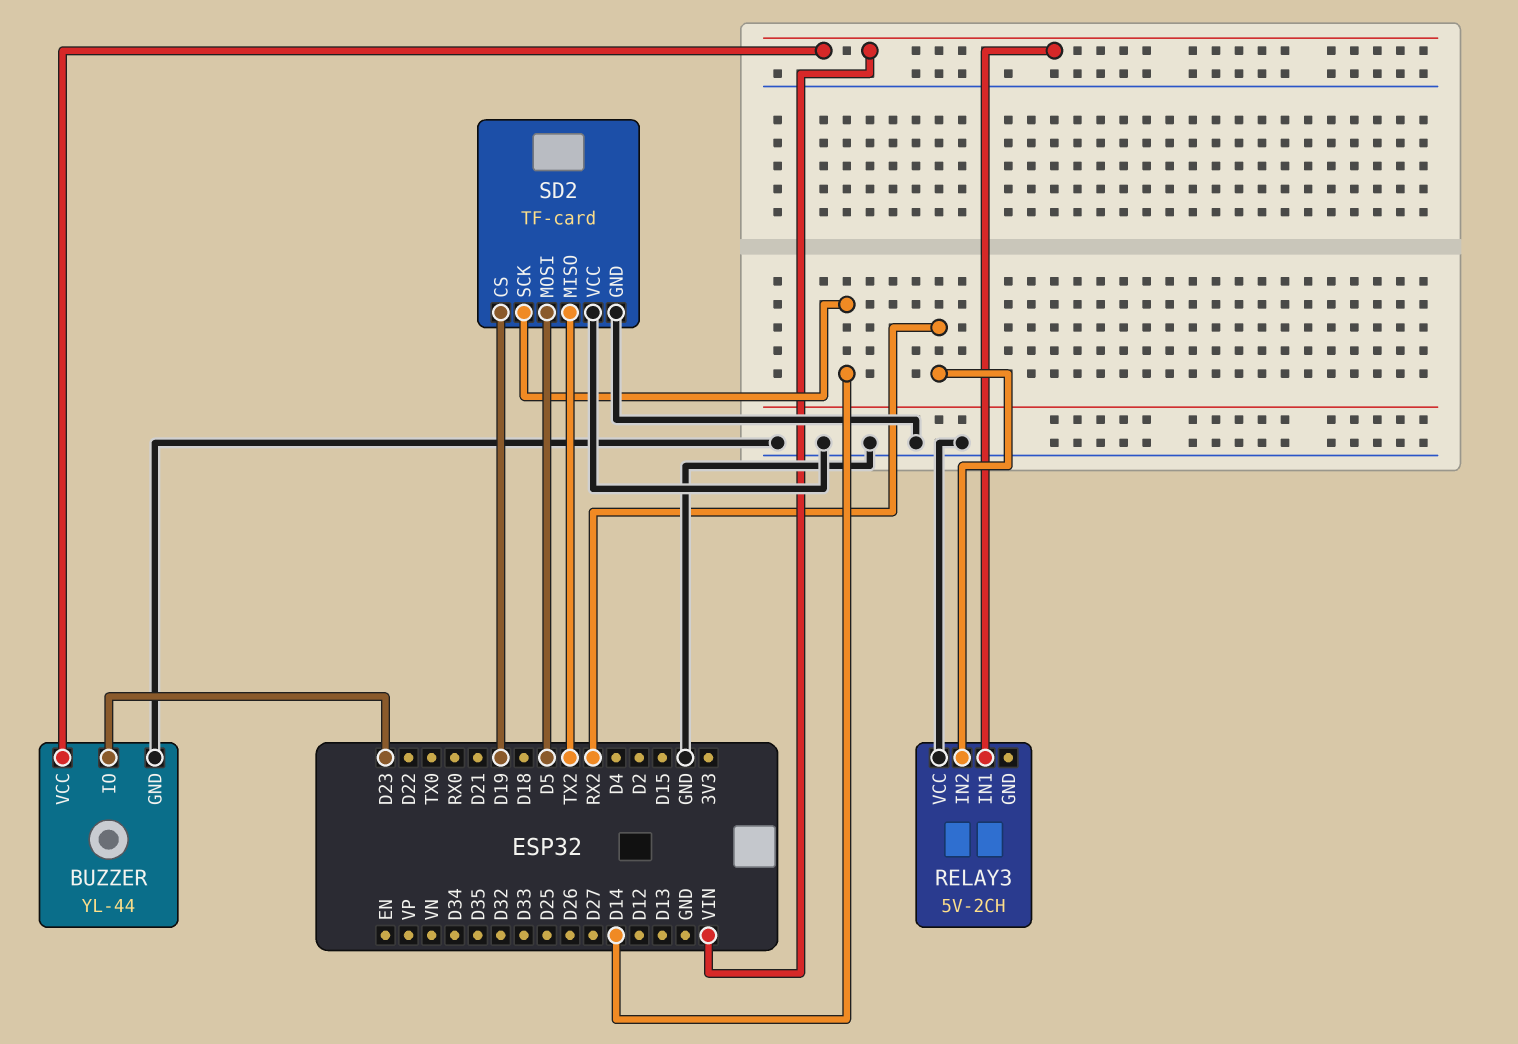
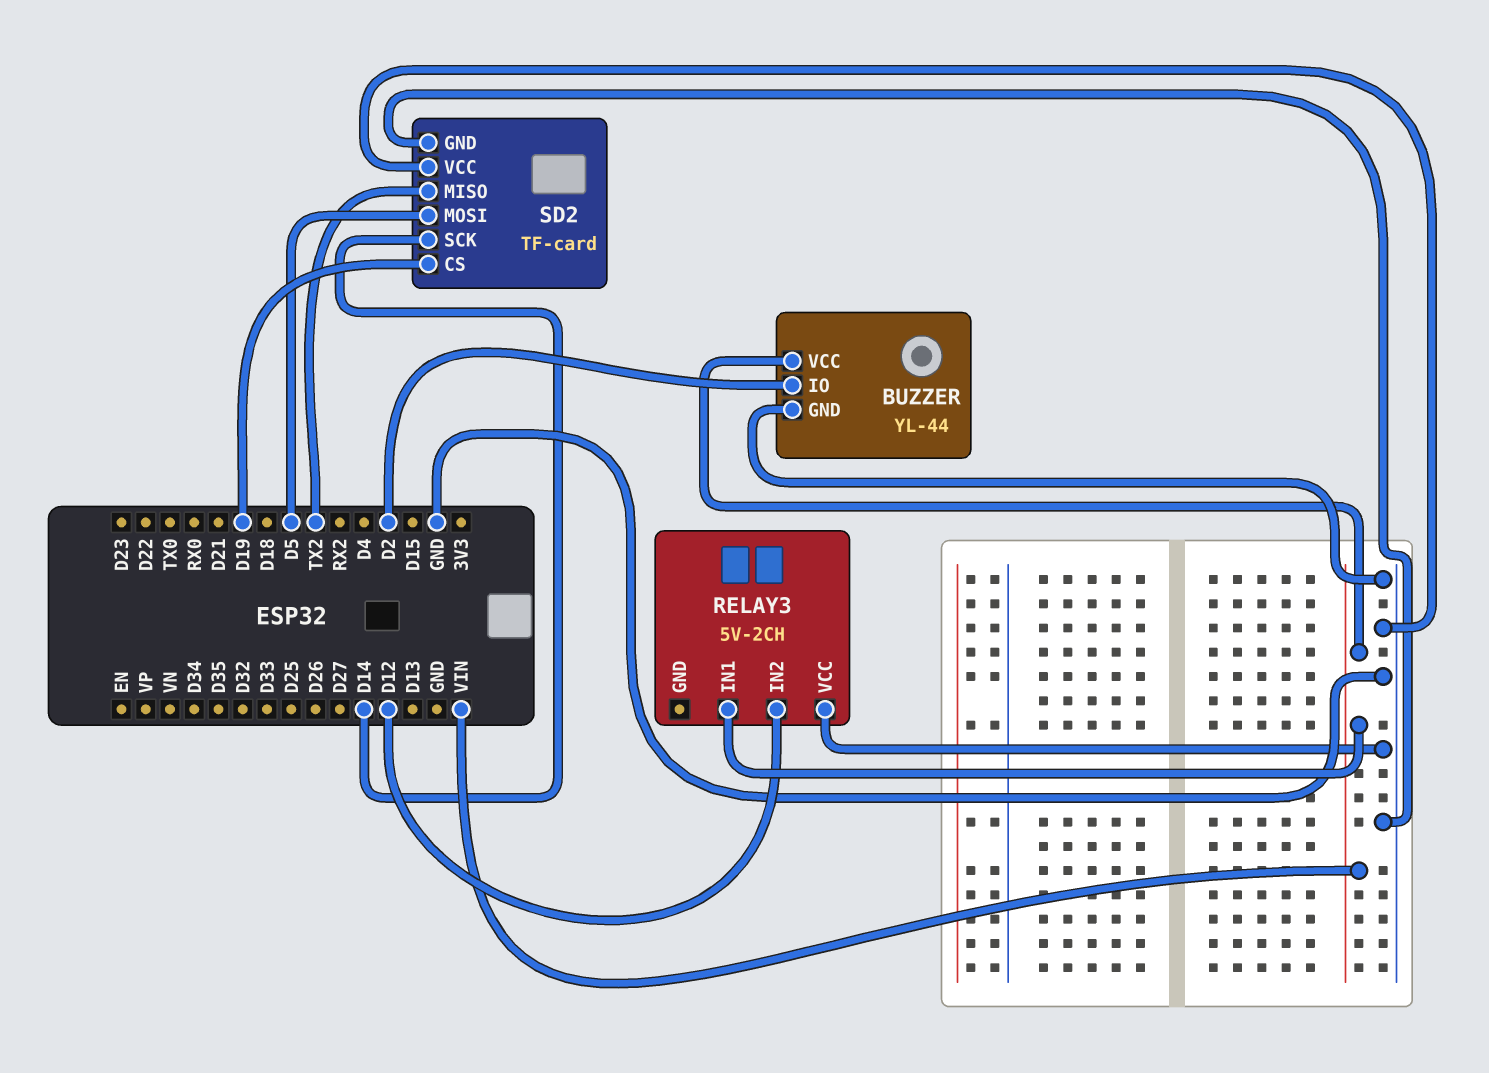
BUZZER pin IO: D23 -> D2
RELAY3 pin IN2: RX2 -> D12

